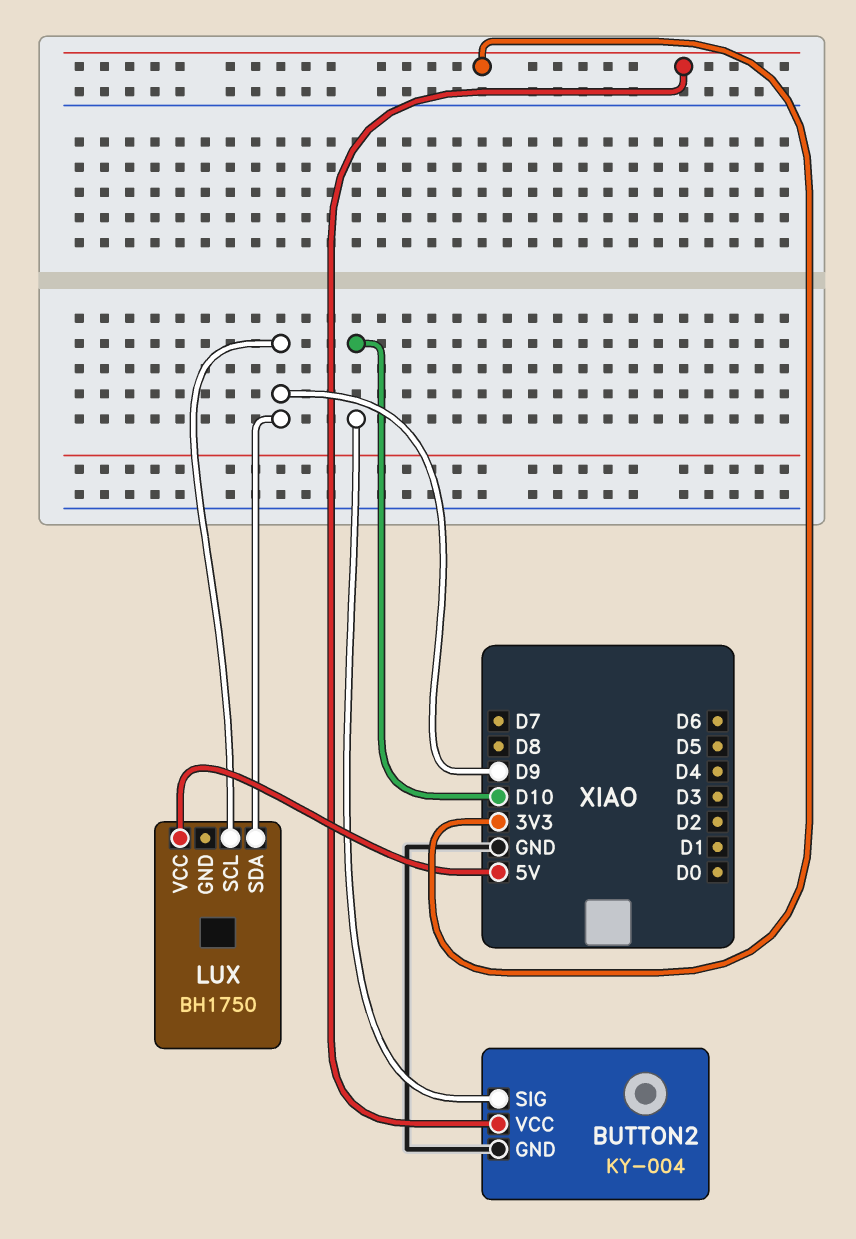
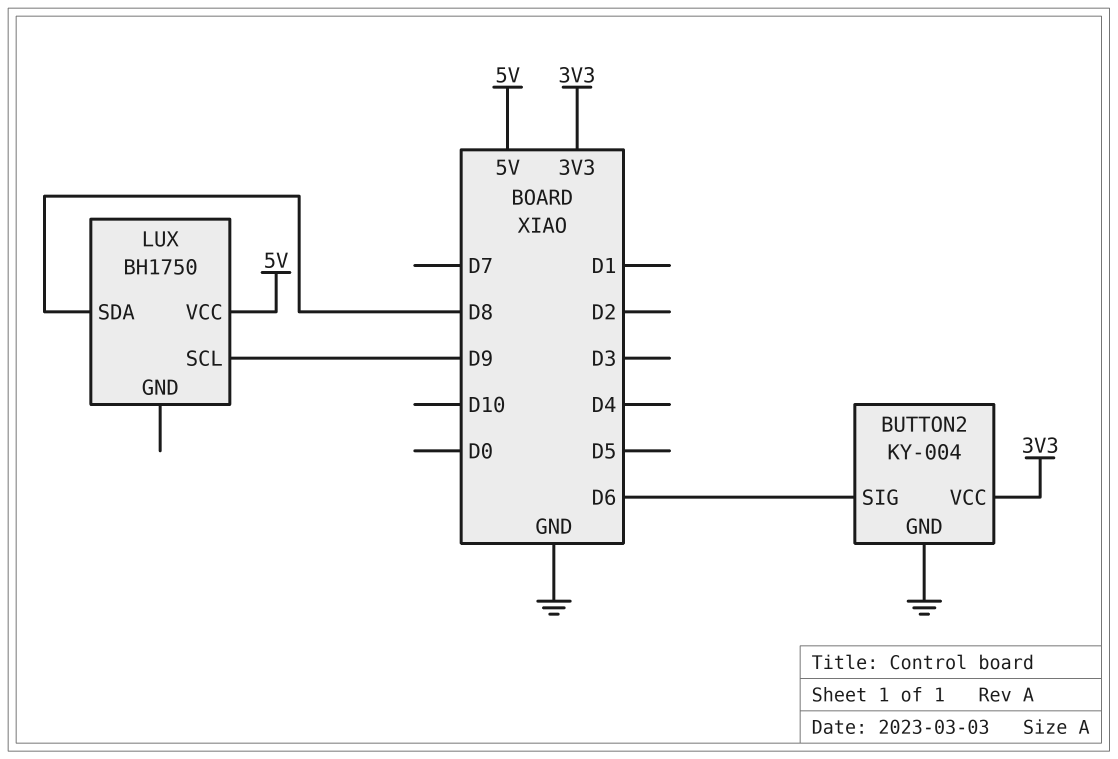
BUTTON2 pin SIG: D10 -> D6
LUX pin SDA: D9 -> D8

